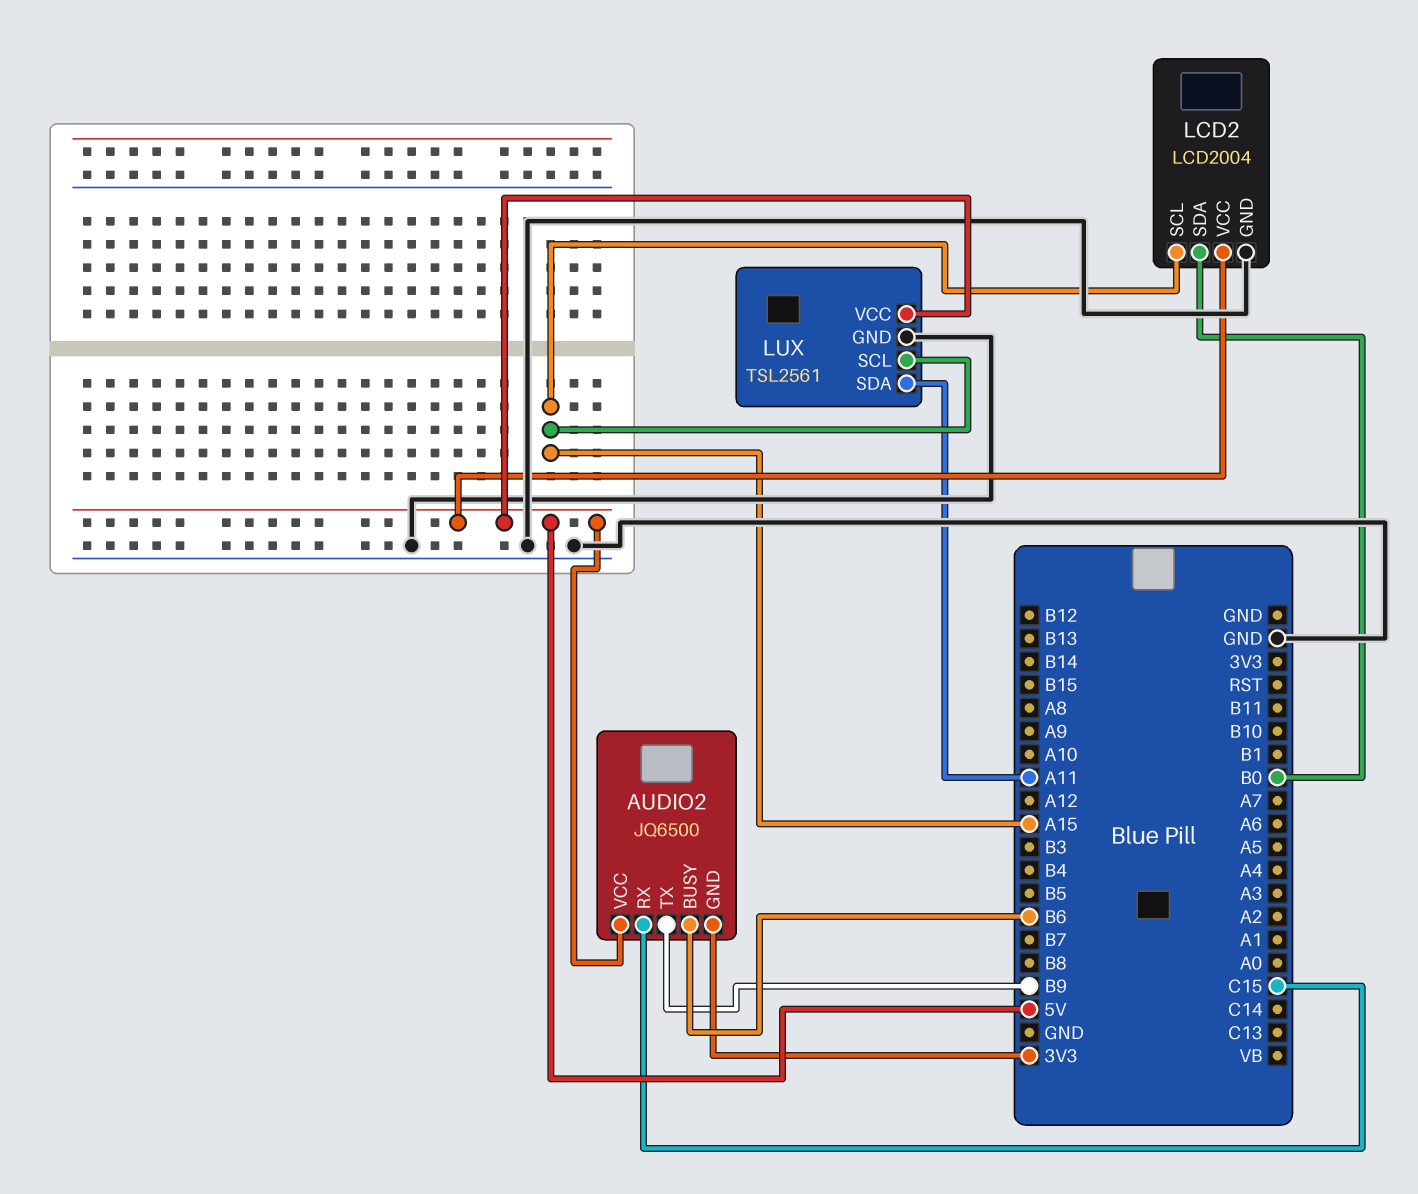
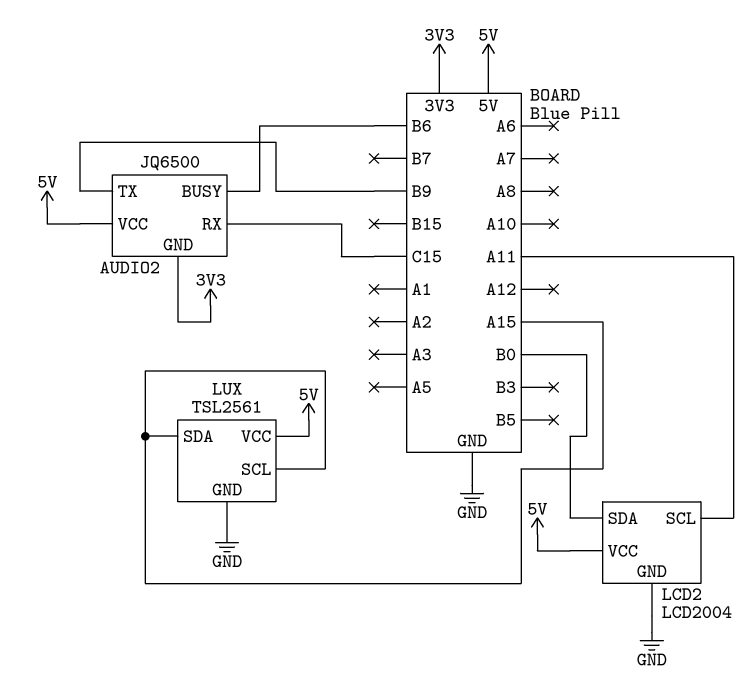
LCD2 pin SCL: A15 -> A11
LUX pin SDA: A11 -> A15

